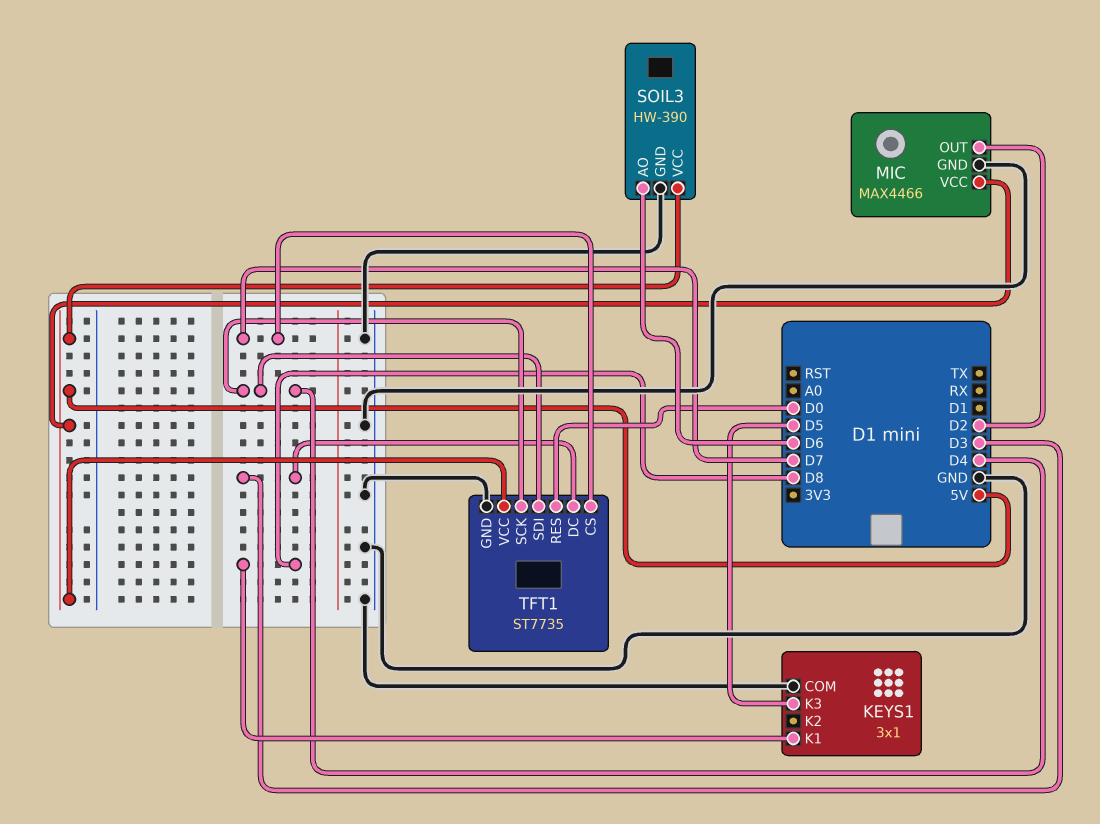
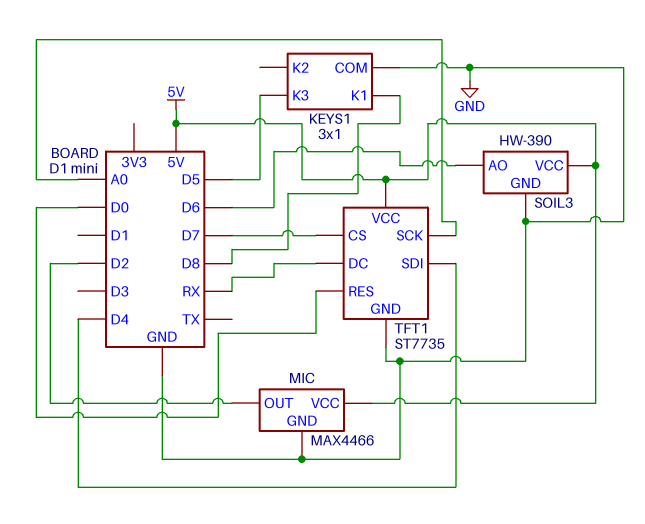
TFT1 pin DC: D3 -> RX
TFT1 pin SCK: D4 -> A0

